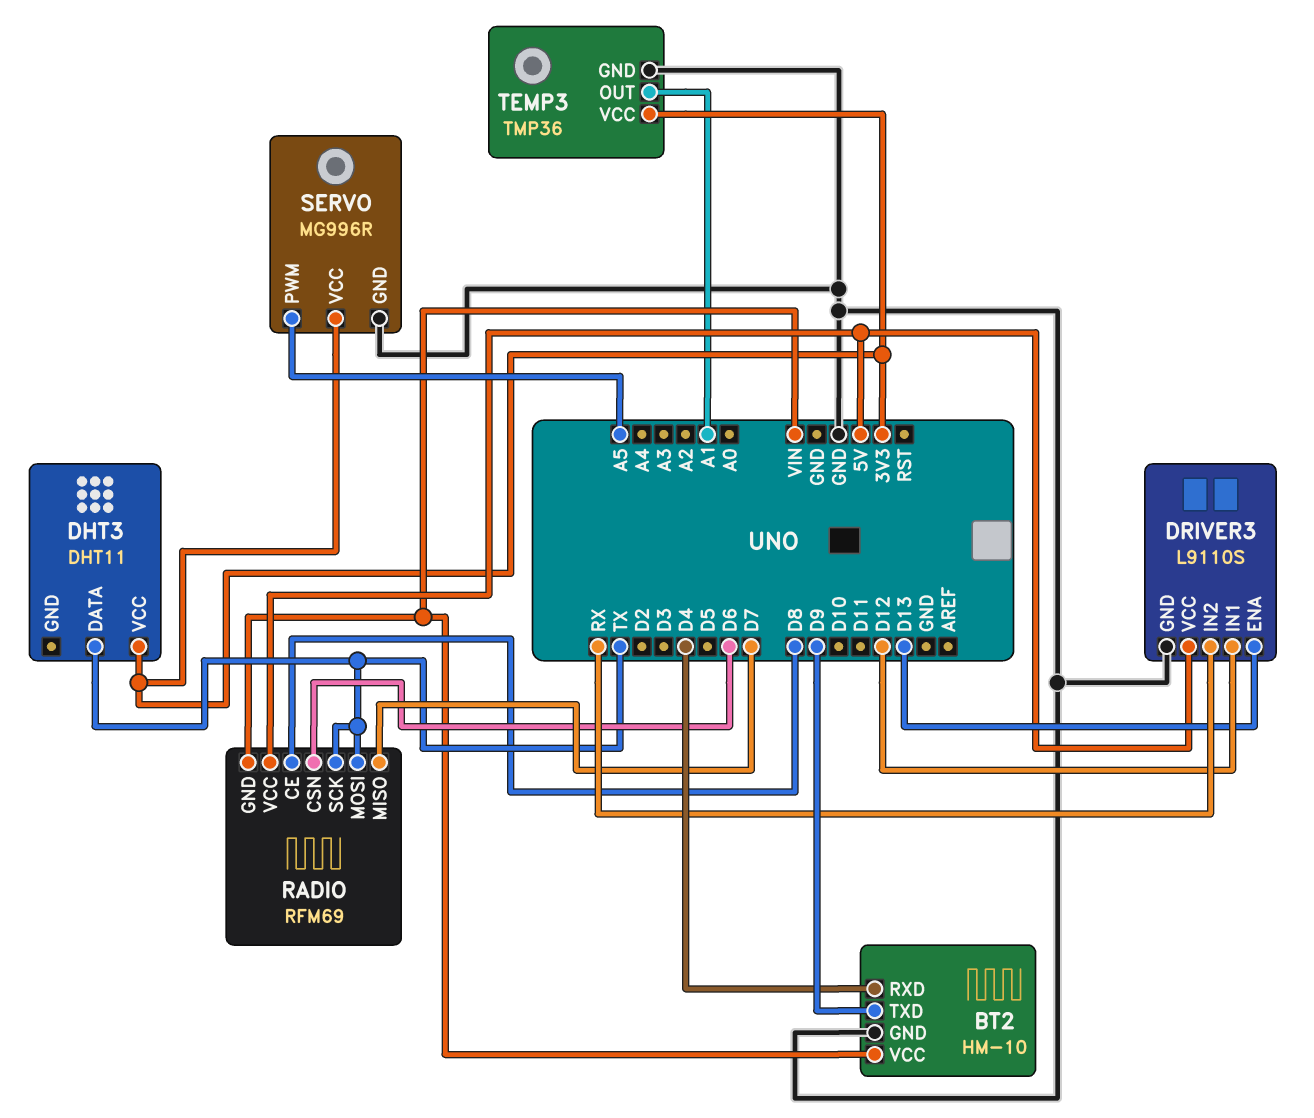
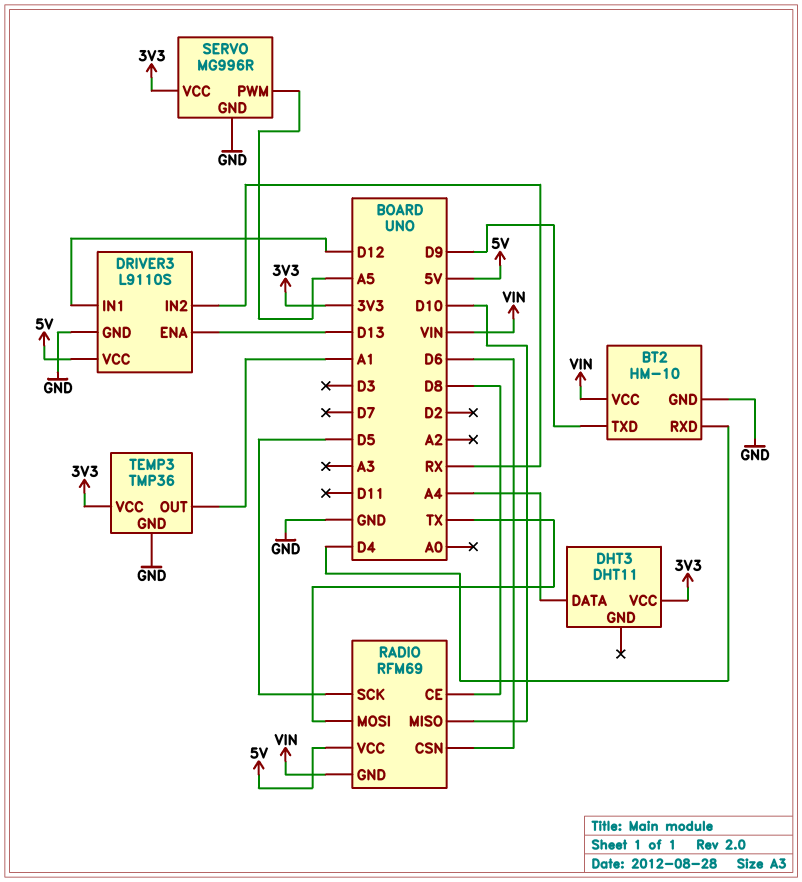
DHT3 pin DATA: TX -> A4
RADIO pin MISO: D7 -> D10
RADIO pin SCK: TX -> D5

